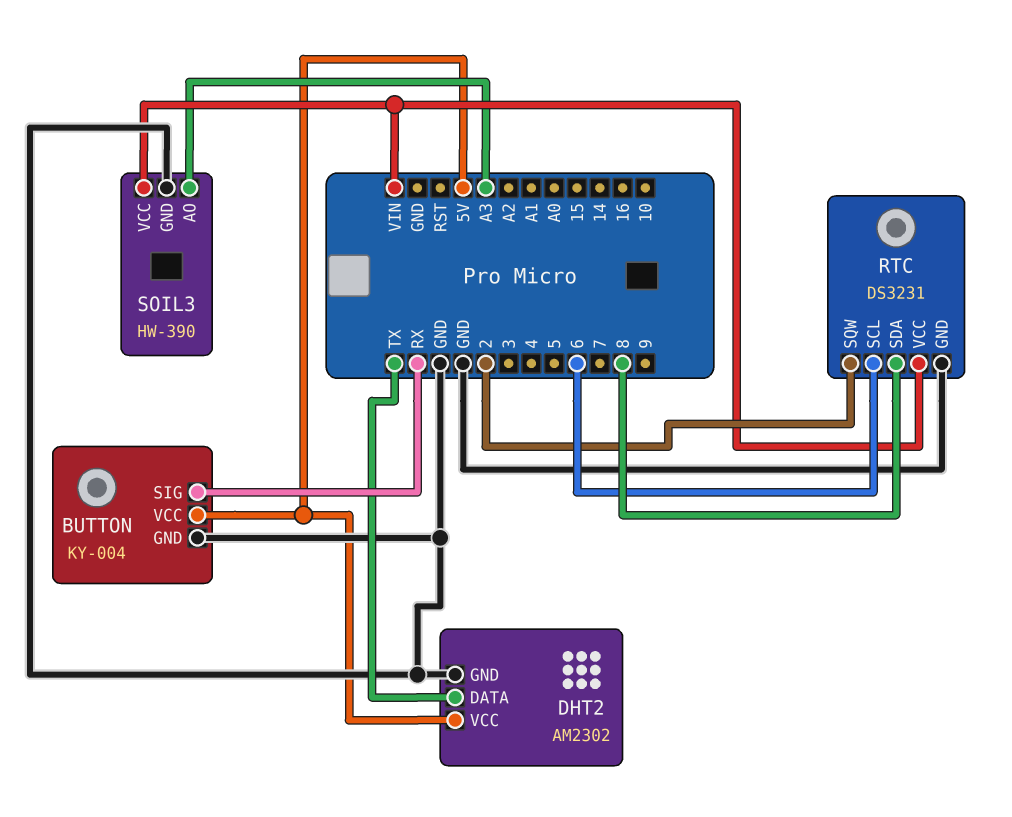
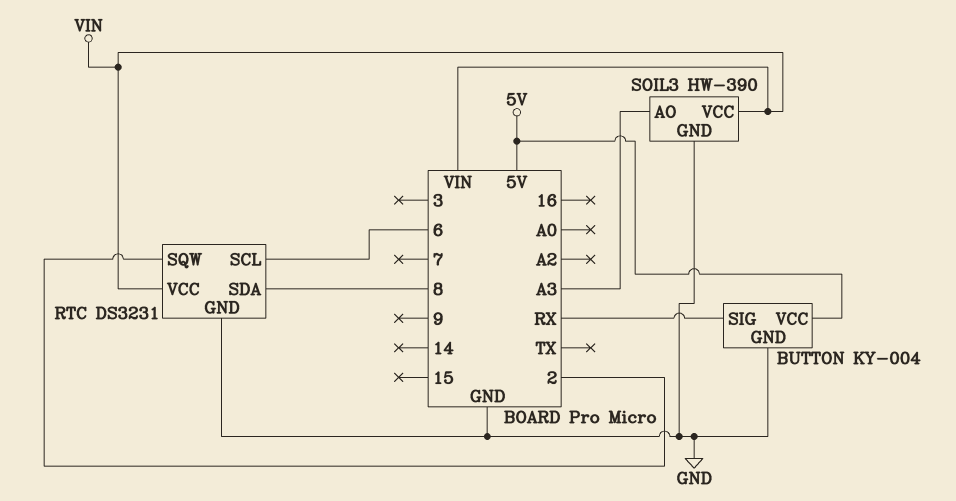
DHT2: AM2302 -> none
DHT2 pin DATA: TX -> none
DHT2 pin GND: GND -> none
DHT2 pin VCC: 5V -> none

